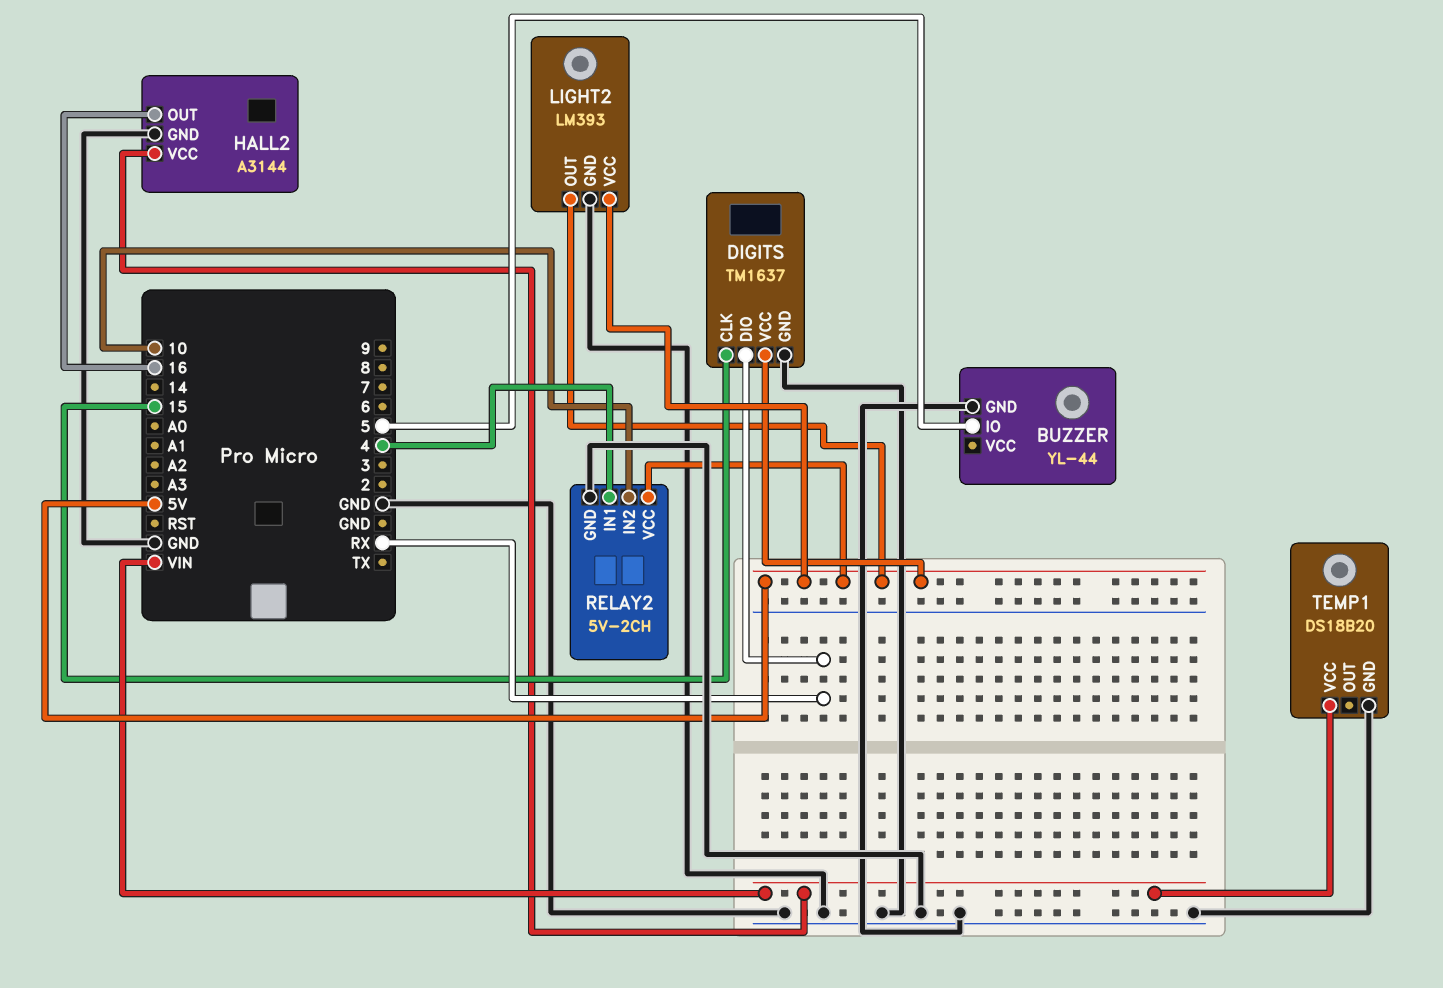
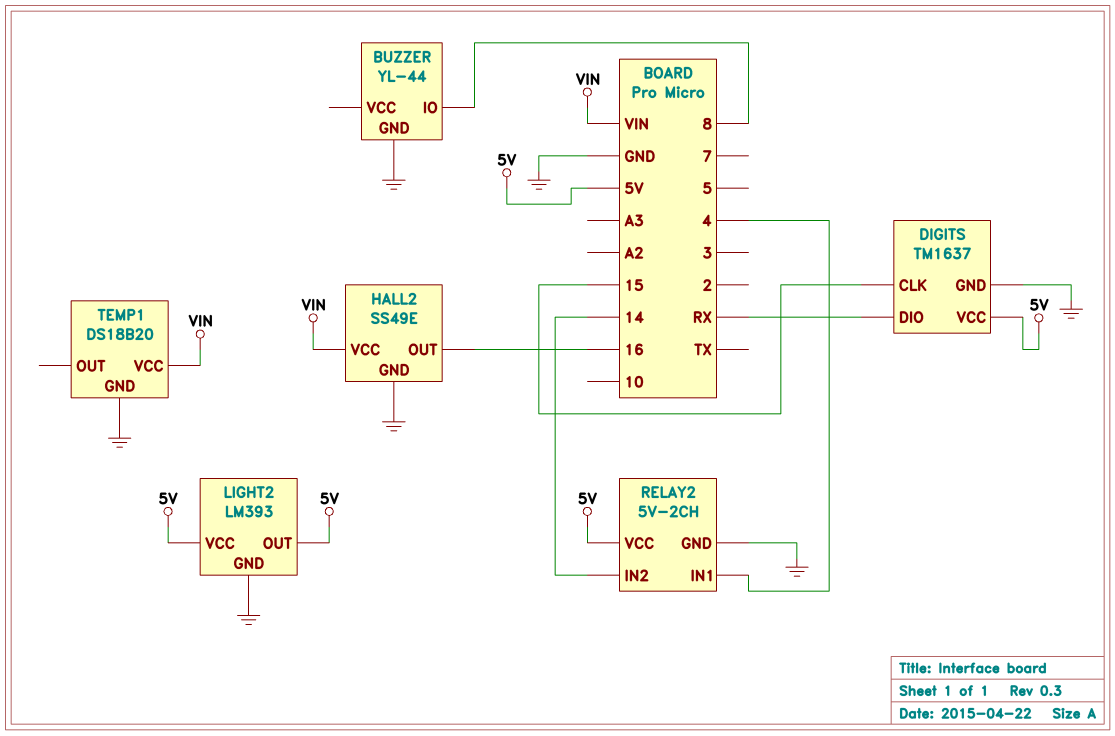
BUZZER pin IO: 5 -> 8
HALL2: A3144 -> SS49E
RELAY2 pin IN2: 10 -> 14

